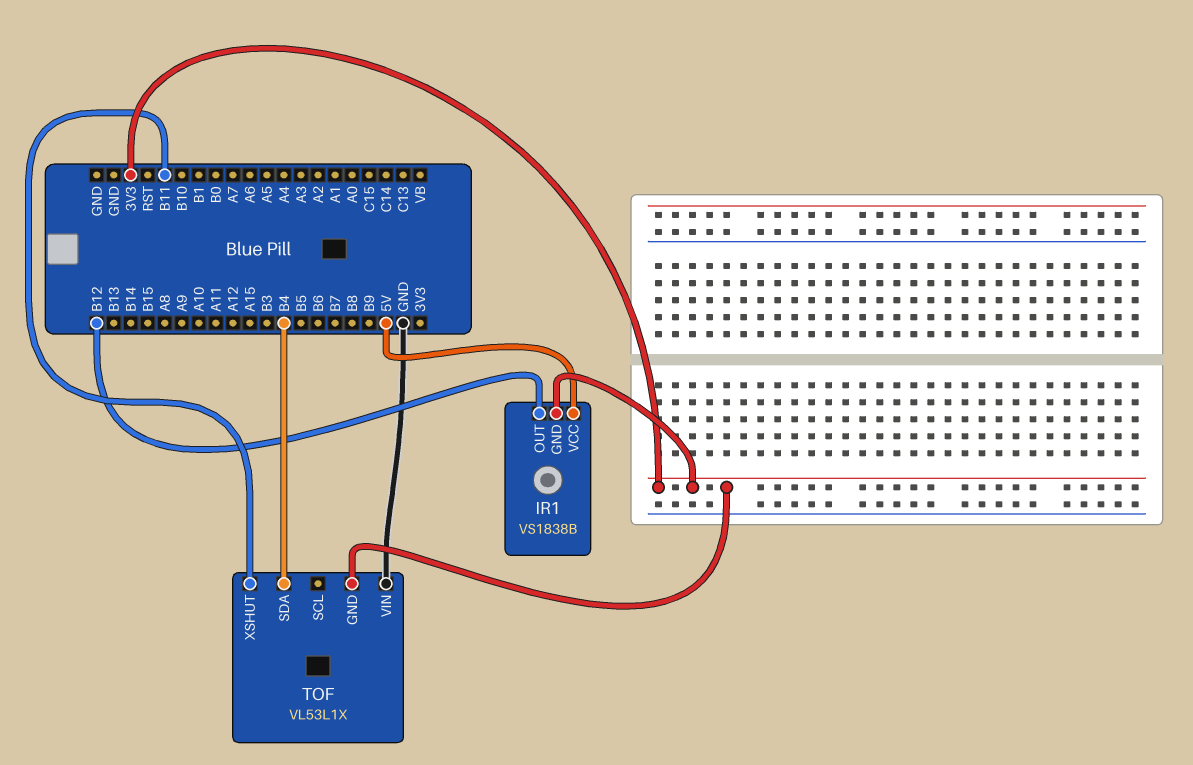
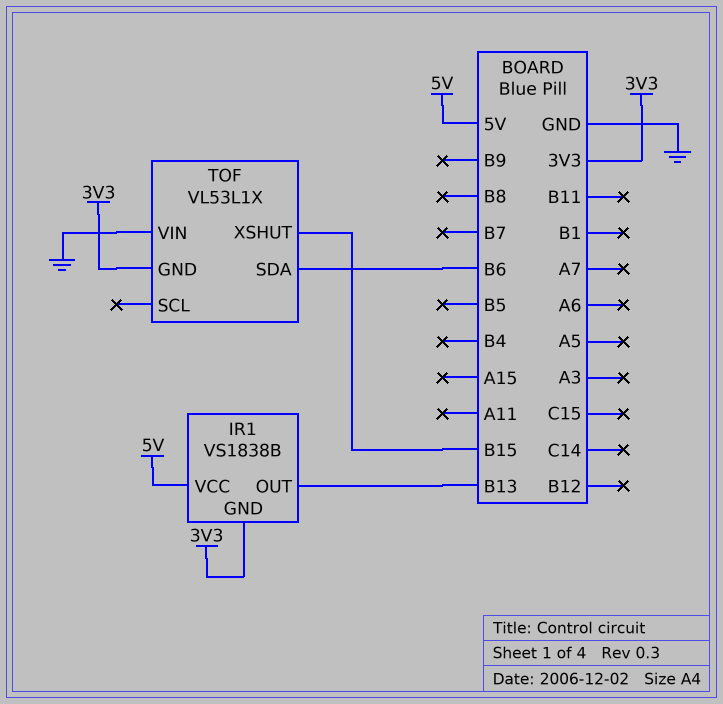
IR1 pin OUT: B12 -> B13
TOF pin SDA: B4 -> B6
TOF pin XSHUT: B11 -> B15

